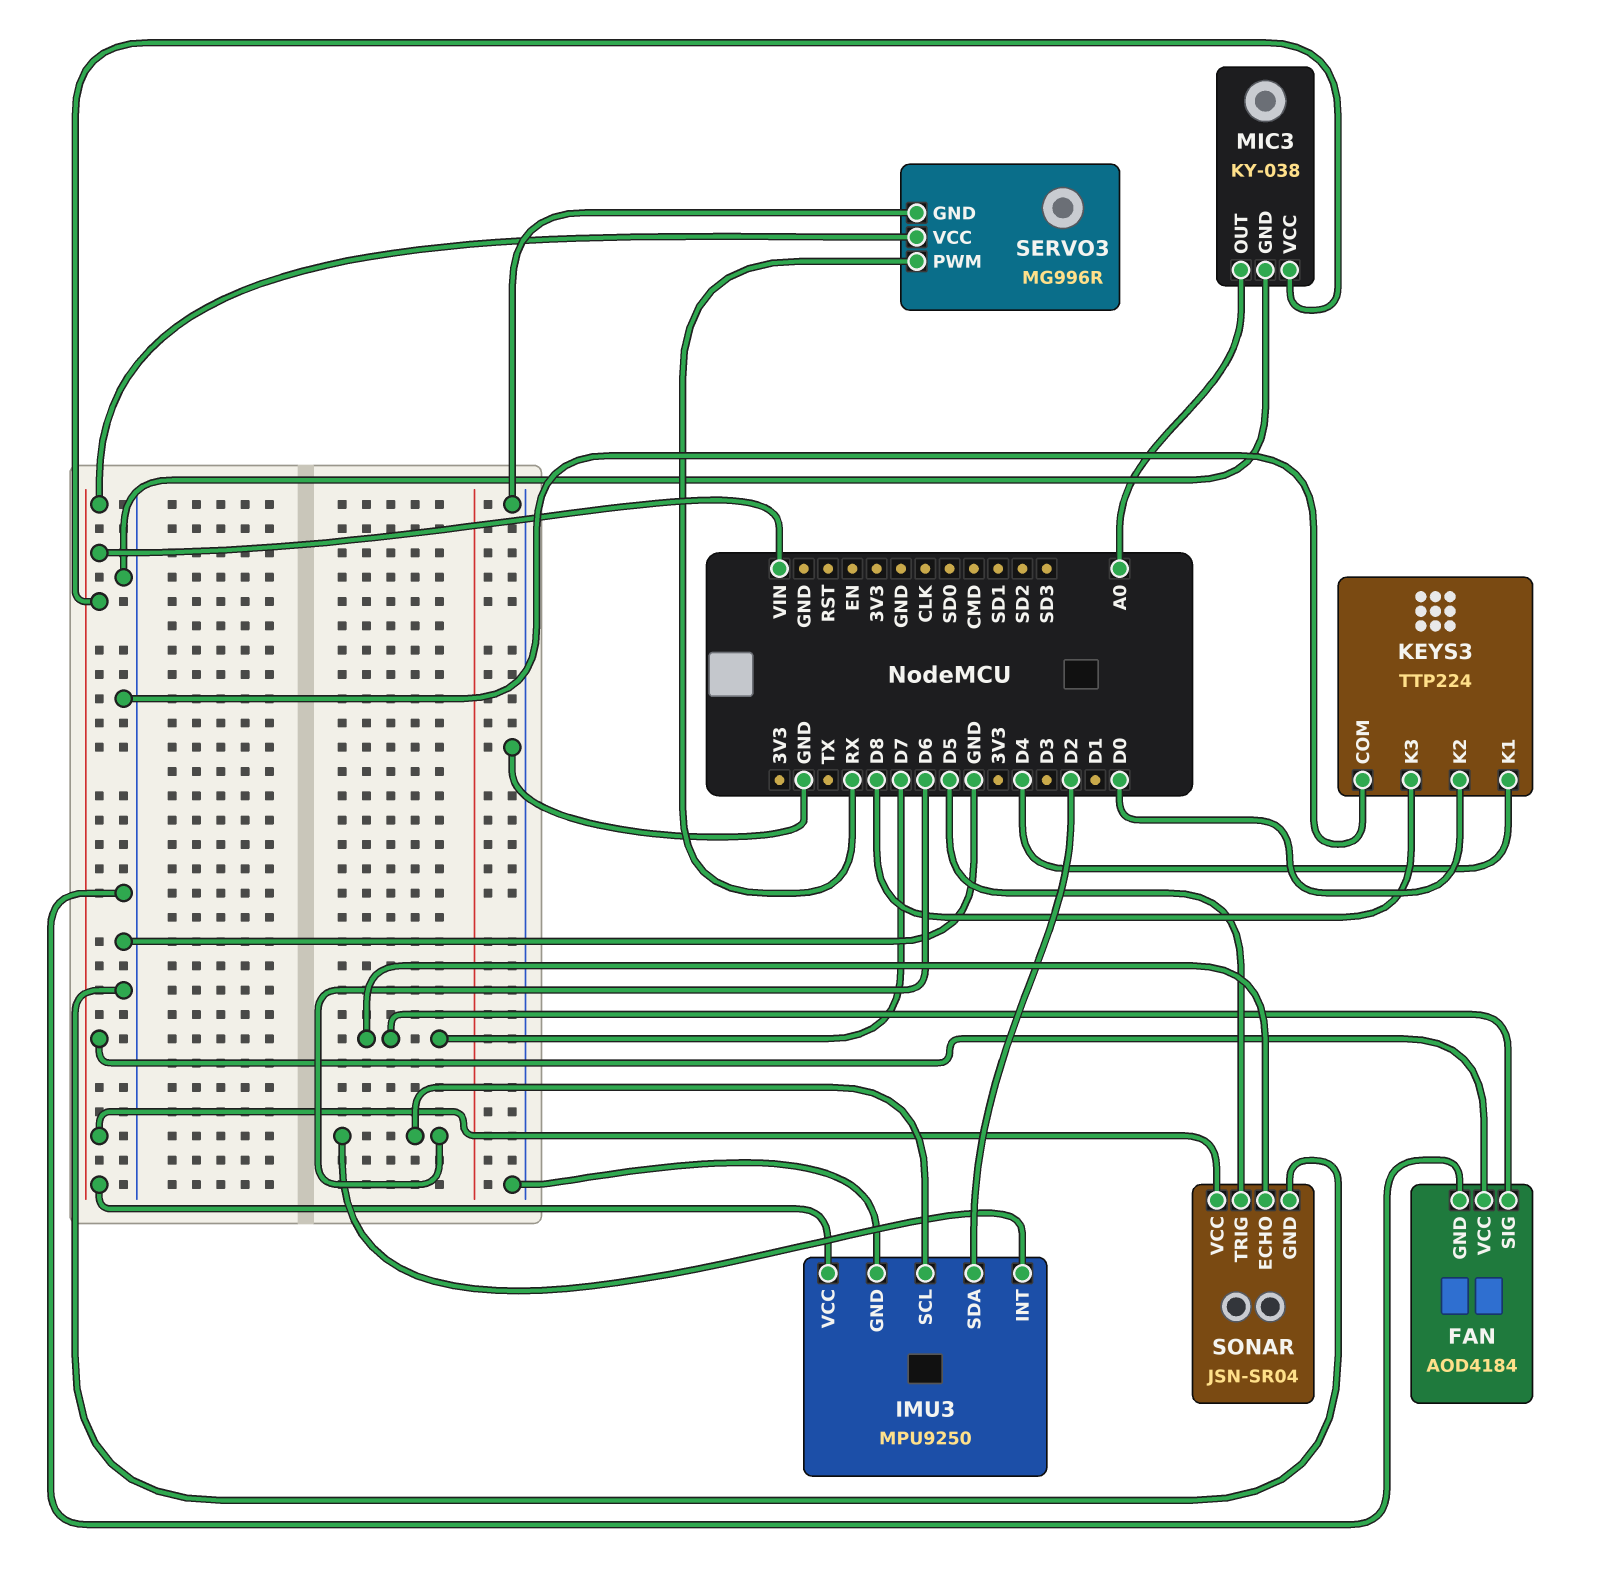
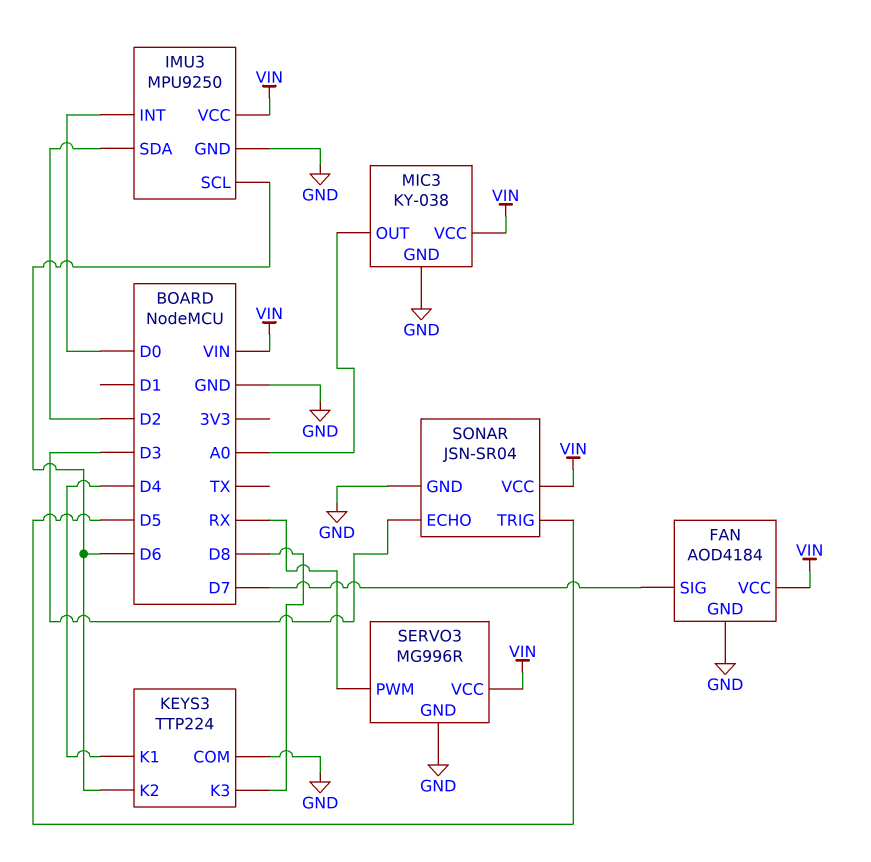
IMU3 pin INT: D6 -> D0
KEYS3 pin K2: D0 -> D6
SONAR pin ECHO: D7 -> D3

